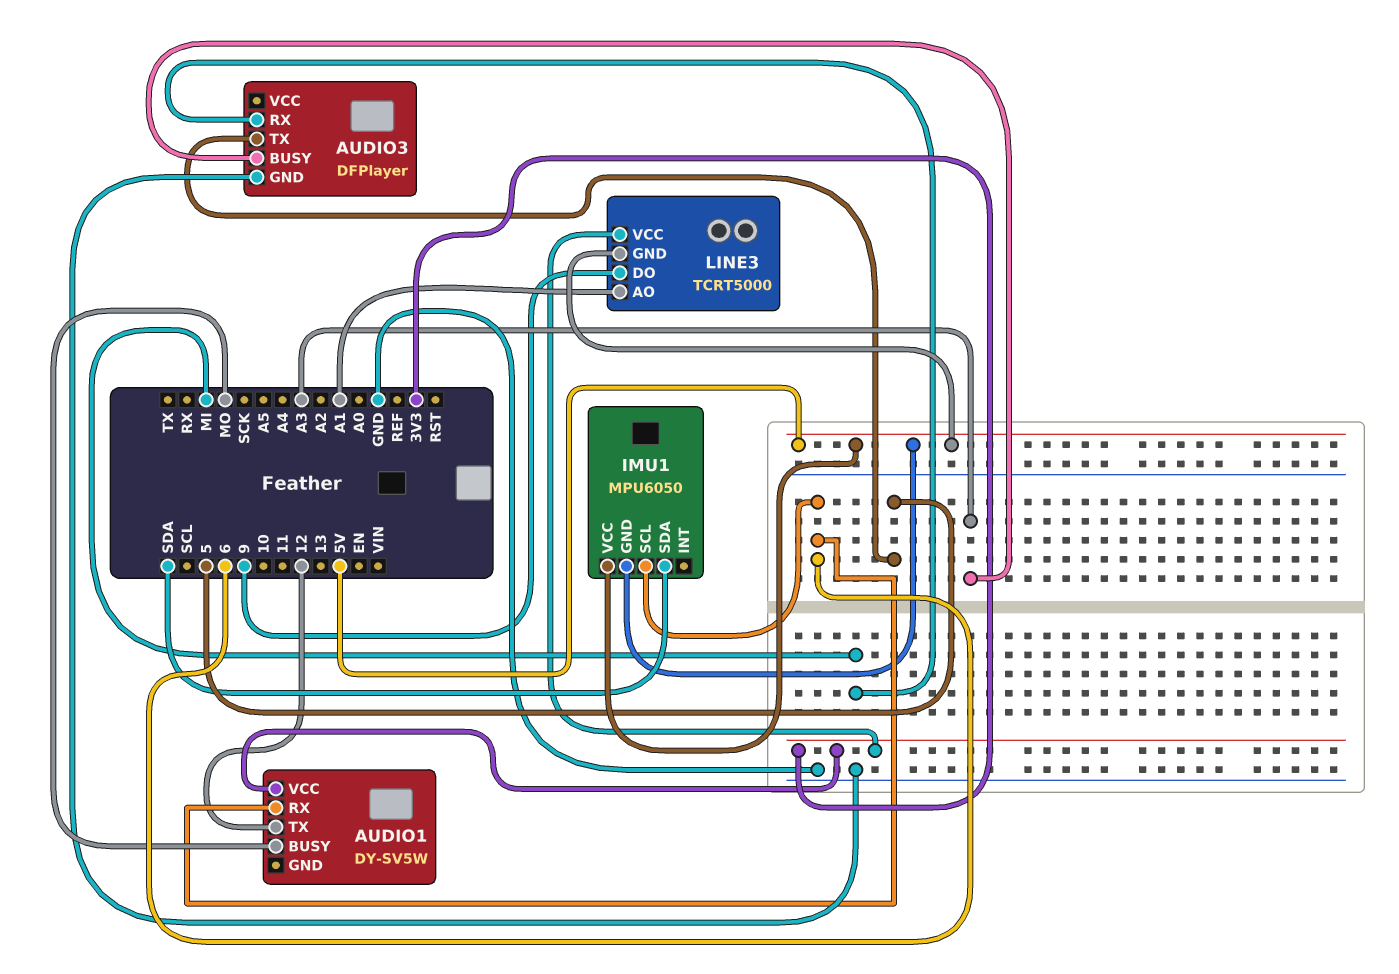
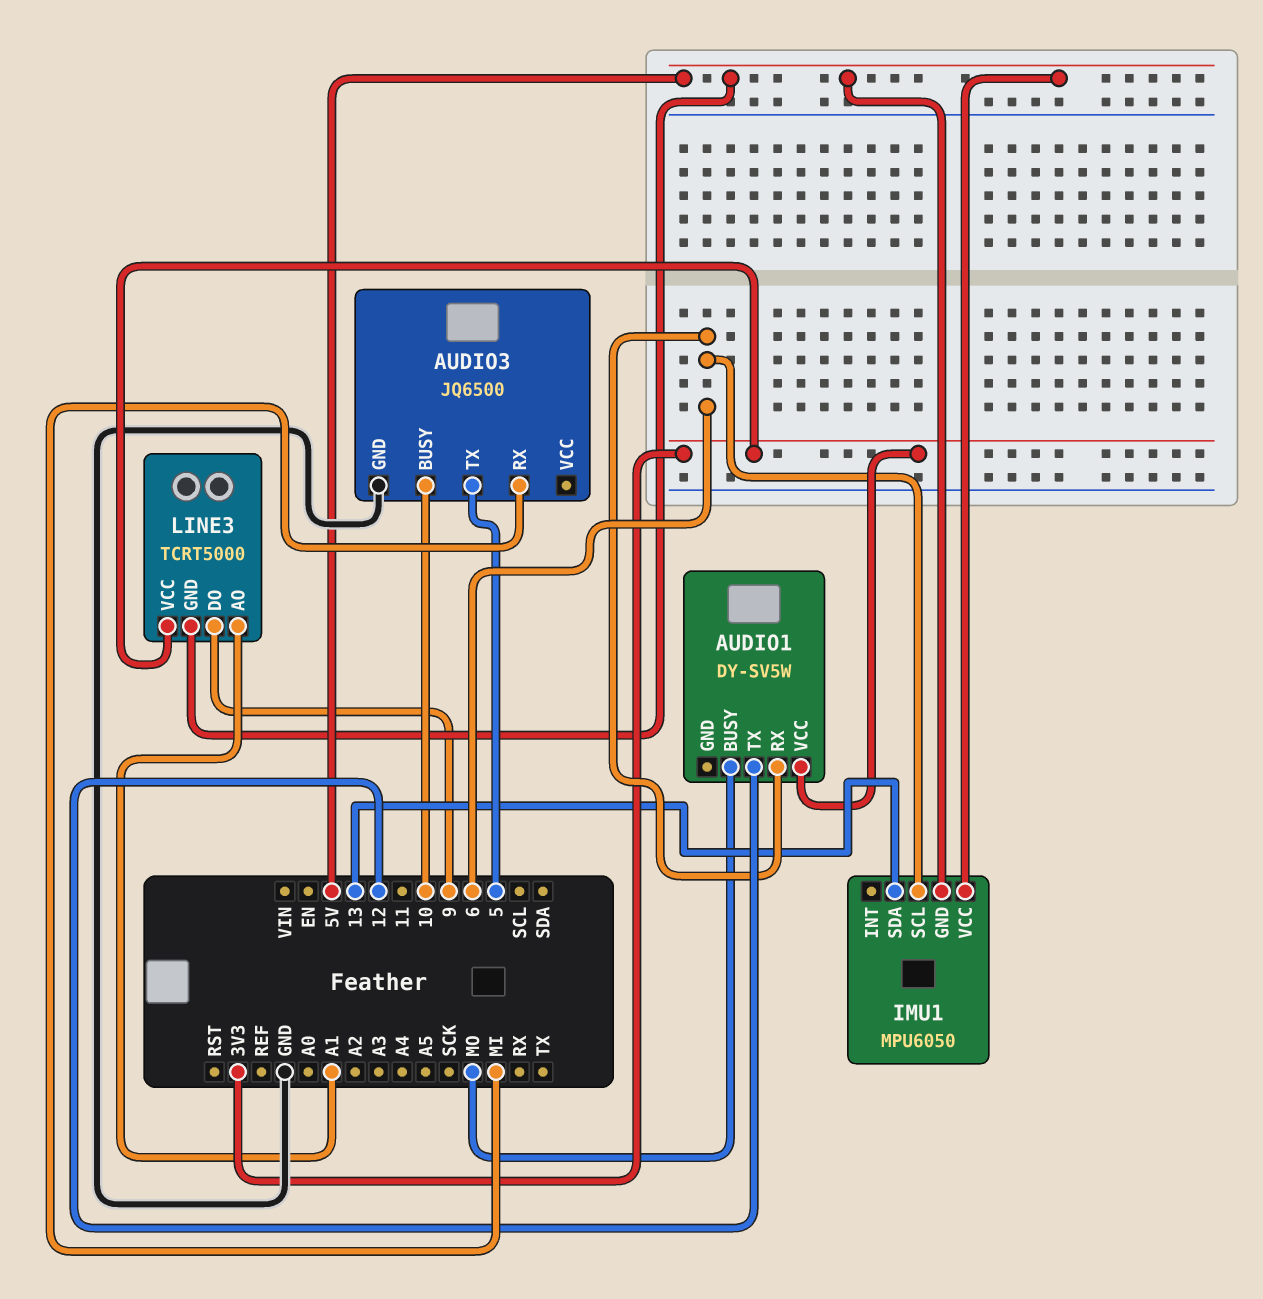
AUDIO3: DFPlayer -> JQ6500
AUDIO3 pin BUSY: A3 -> 10
IMU1 pin SDA: SDA -> 13

